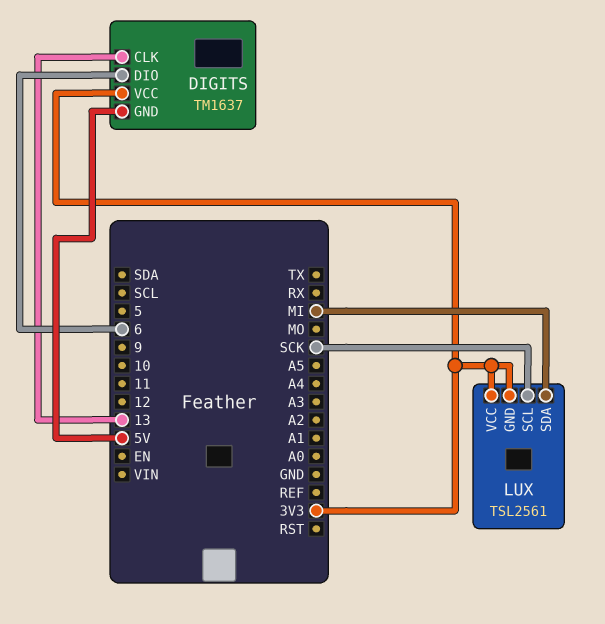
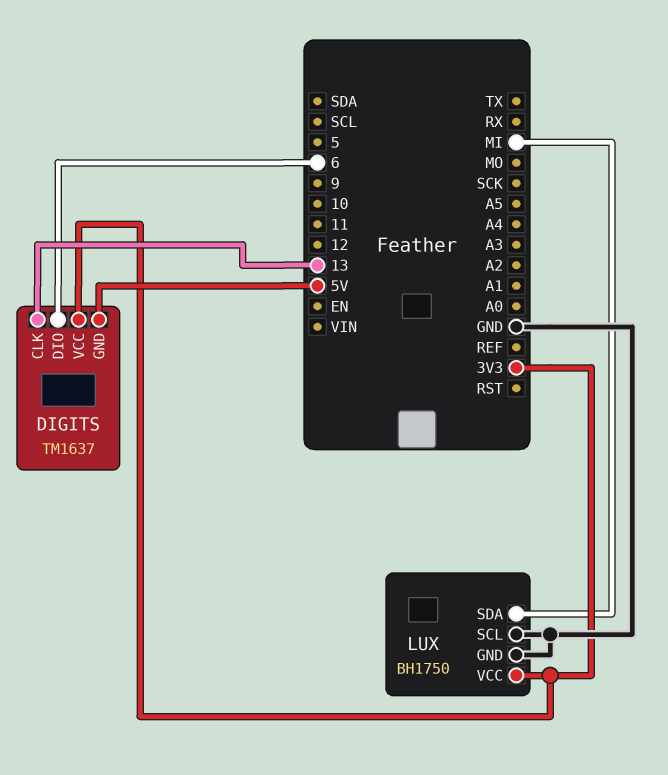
LUX: TSL2561 -> BH1750
LUX pin GND: 3V3 -> GND
LUX pin SCL: SCK -> GND

